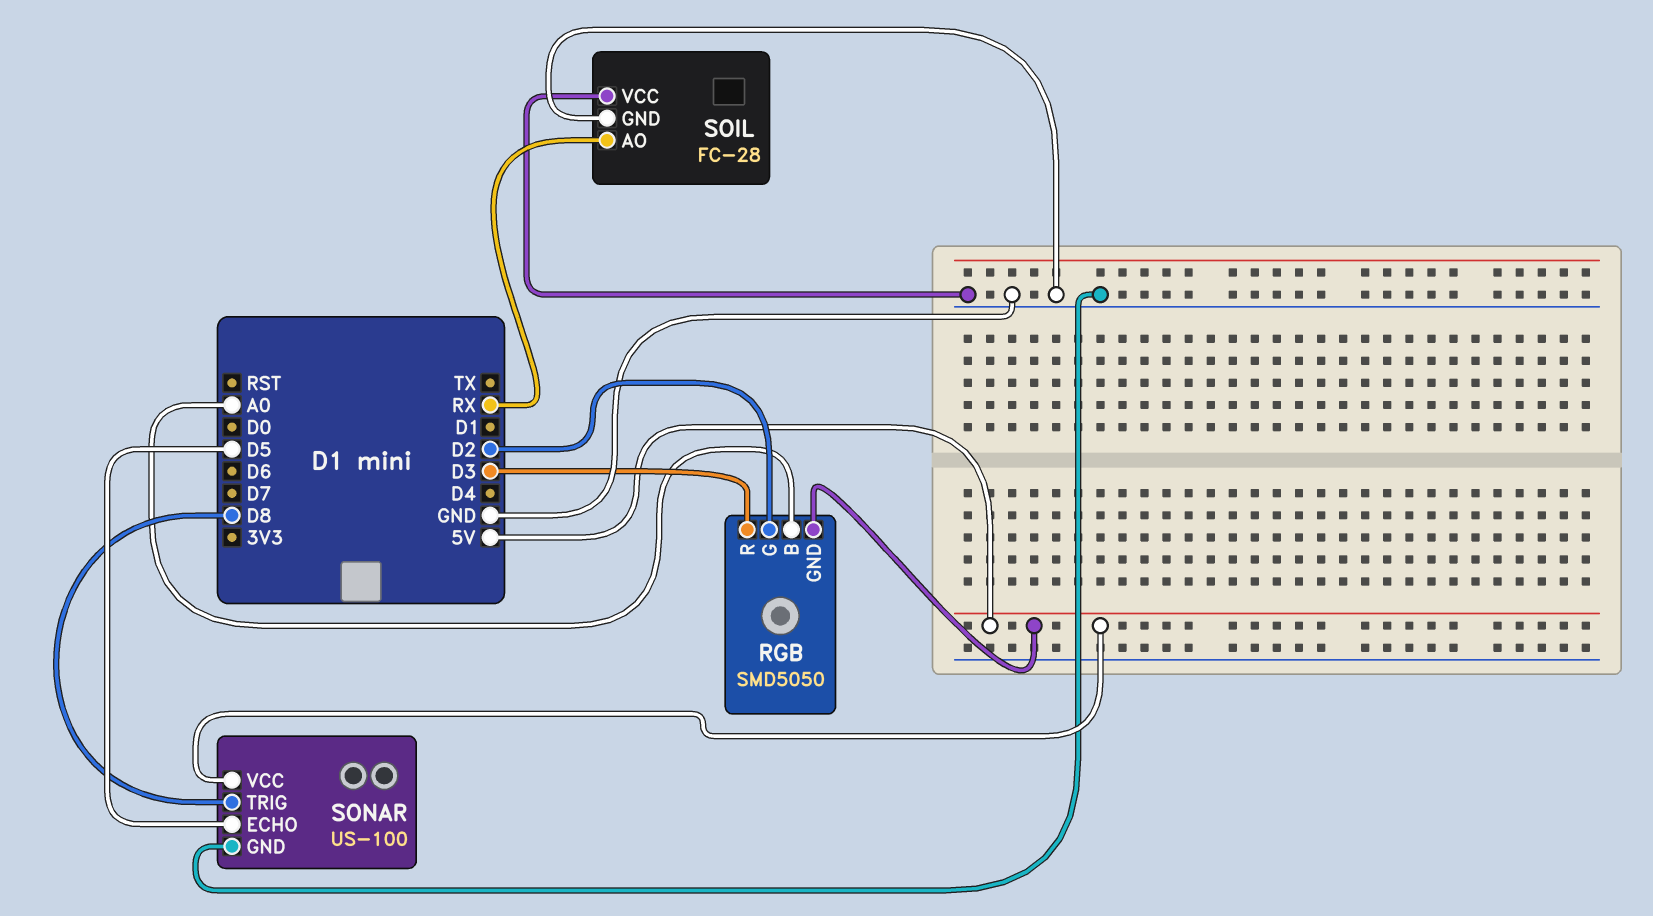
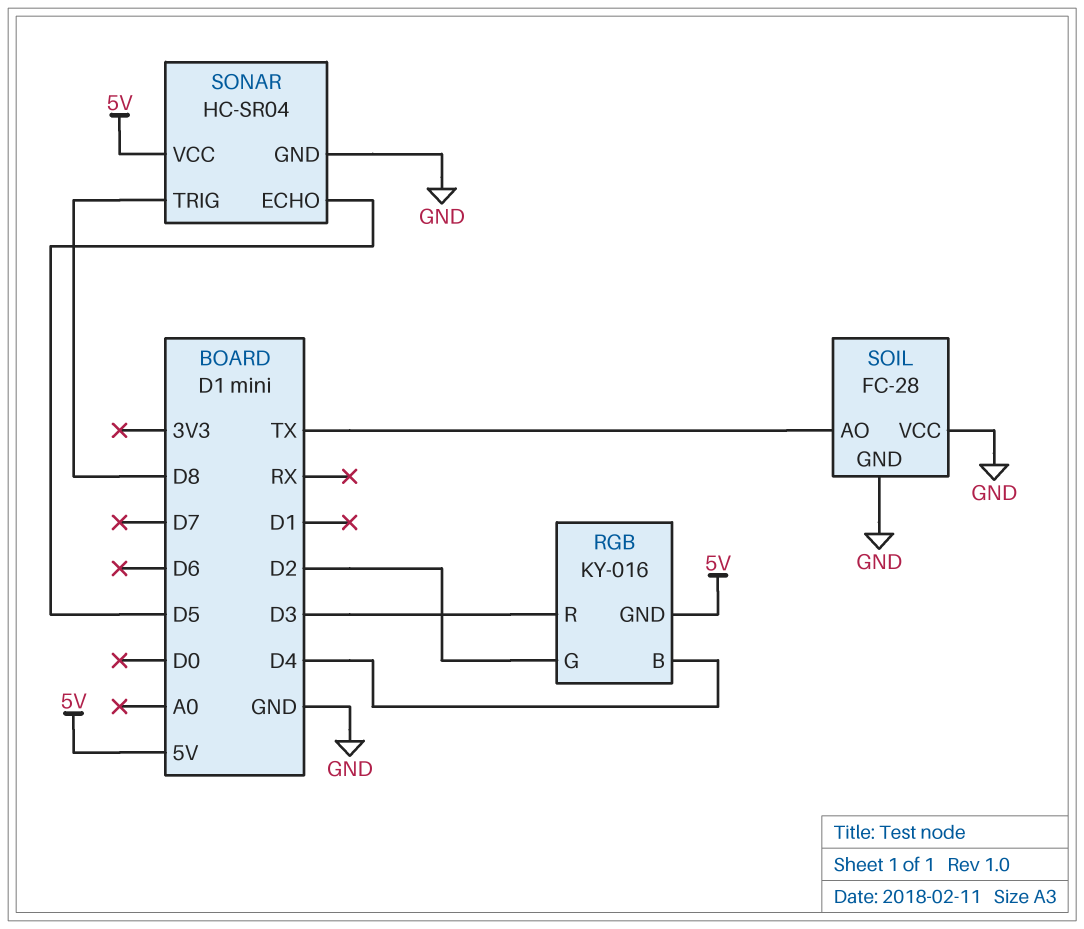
RGB: SMD5050 -> KY-016
RGB pin B: A0 -> D4
SOIL pin AO: RX -> TX
SONAR: US-100 -> HC-SR04

